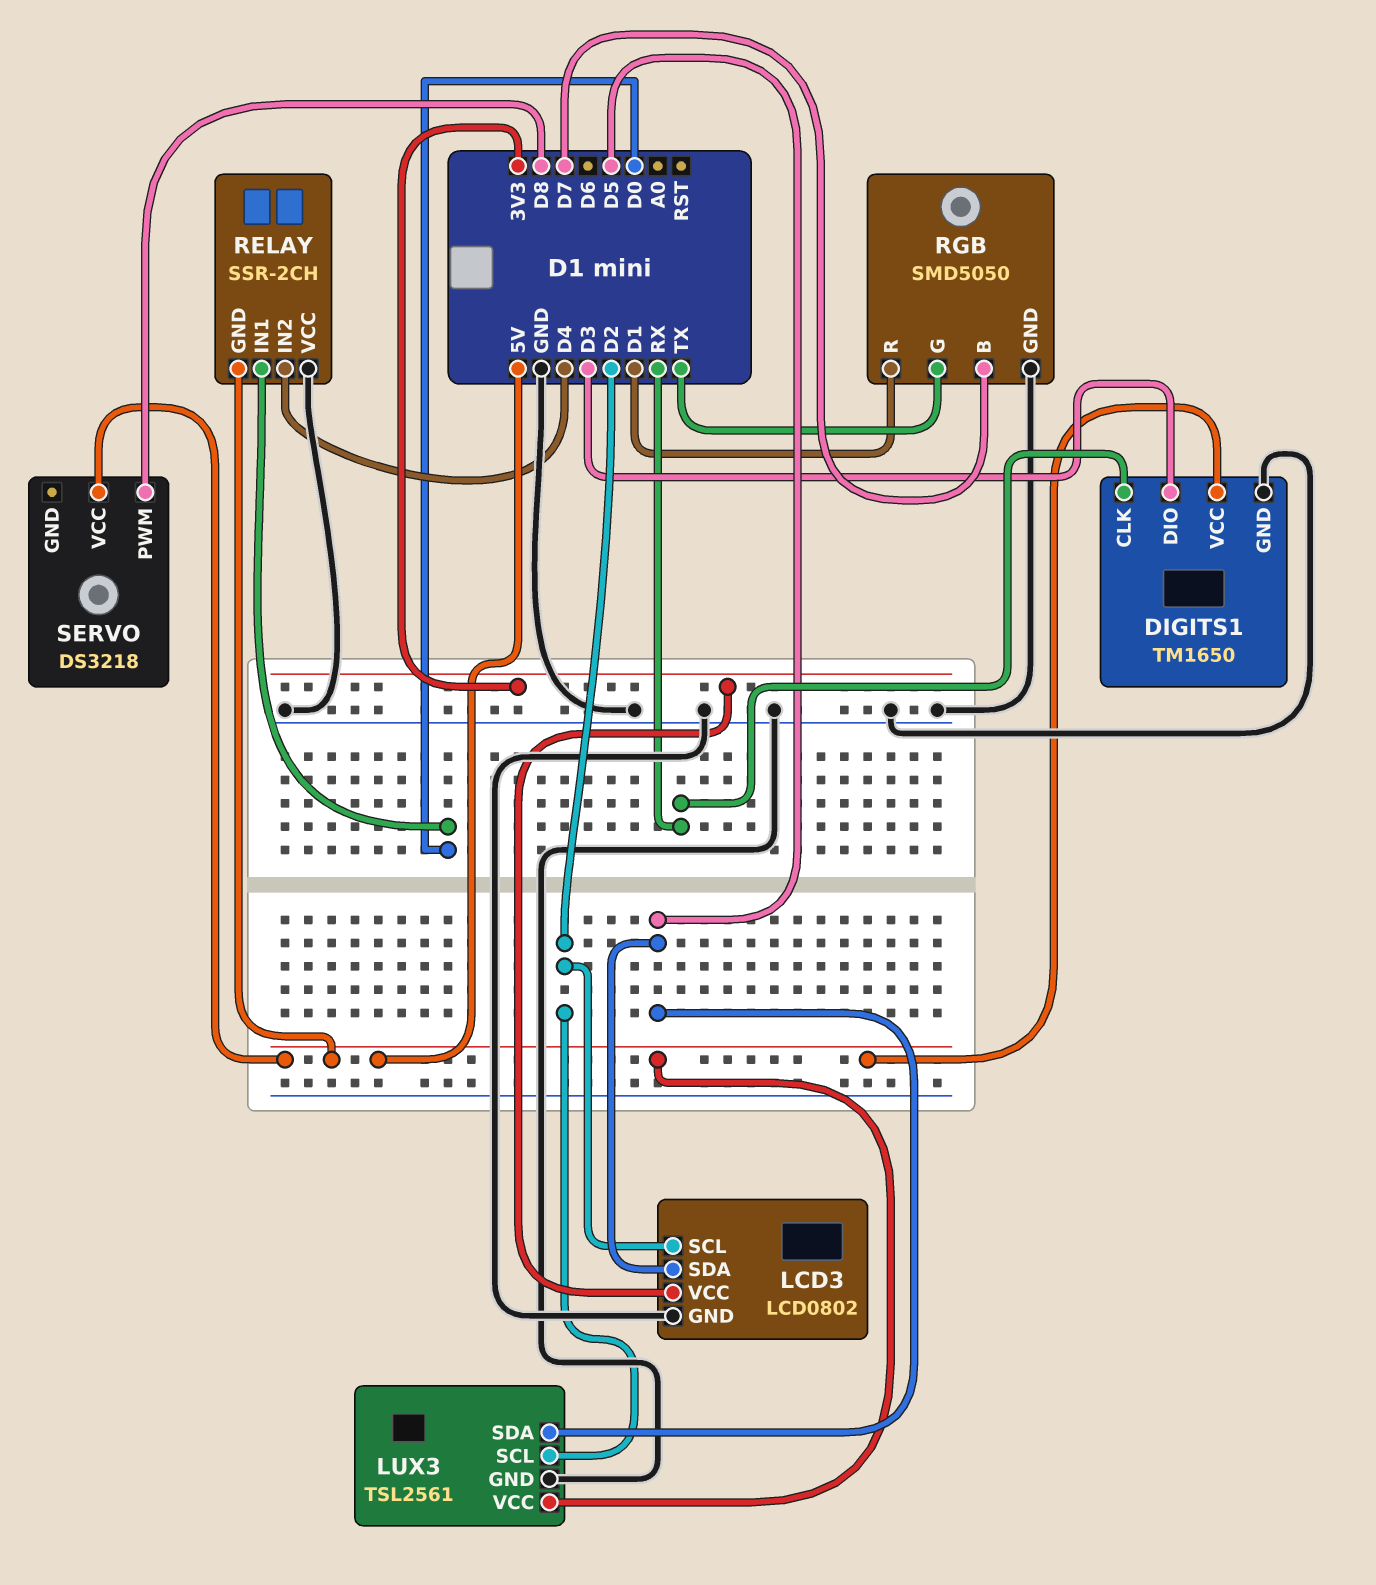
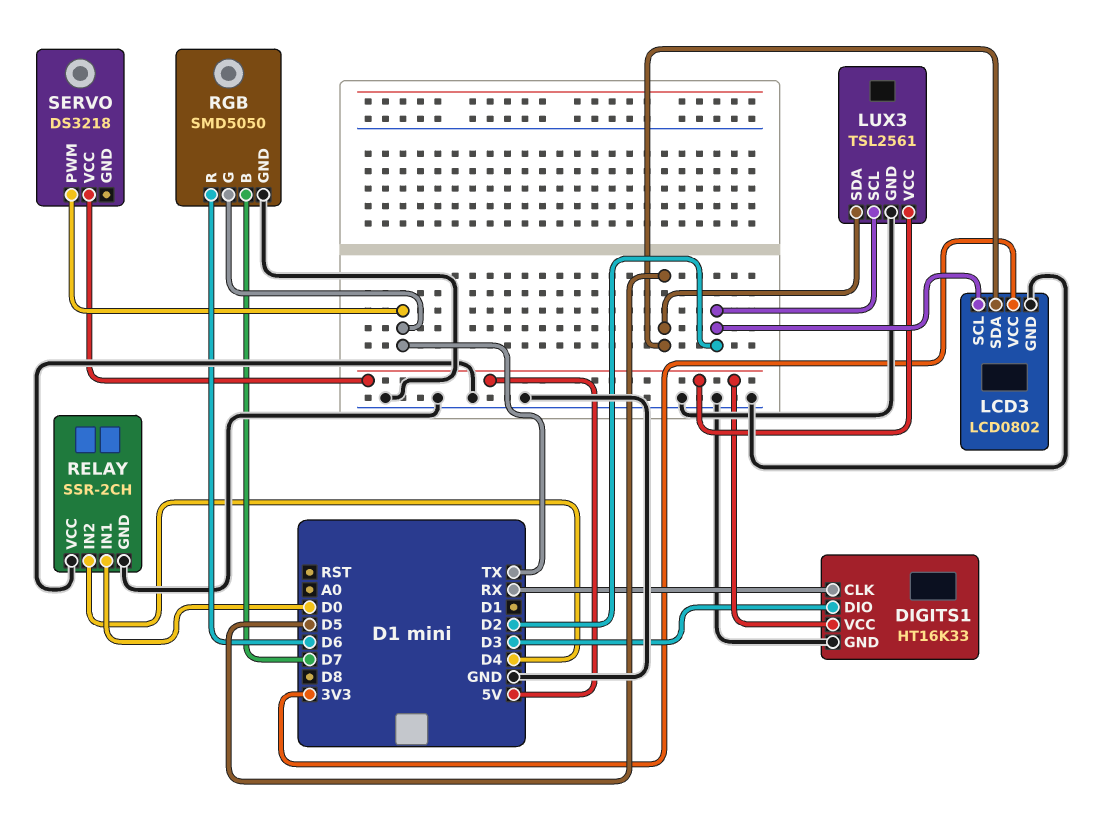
DIGITS1: TM1650 -> HT16K33
RELAY pin GND: 5V -> GND
RGB pin R: D1 -> D6
SERVO pin PWM: D8 -> TX

